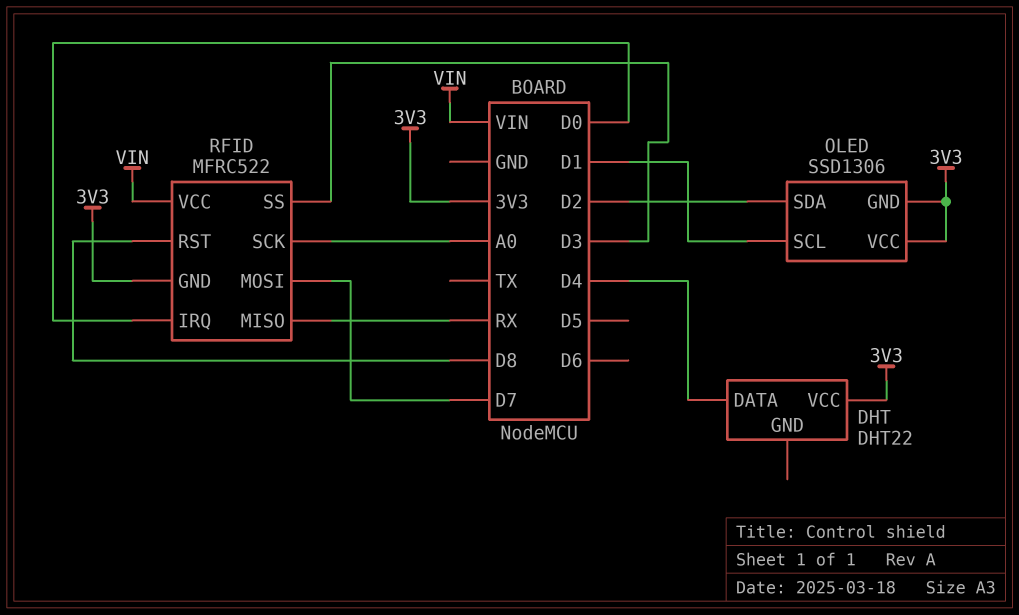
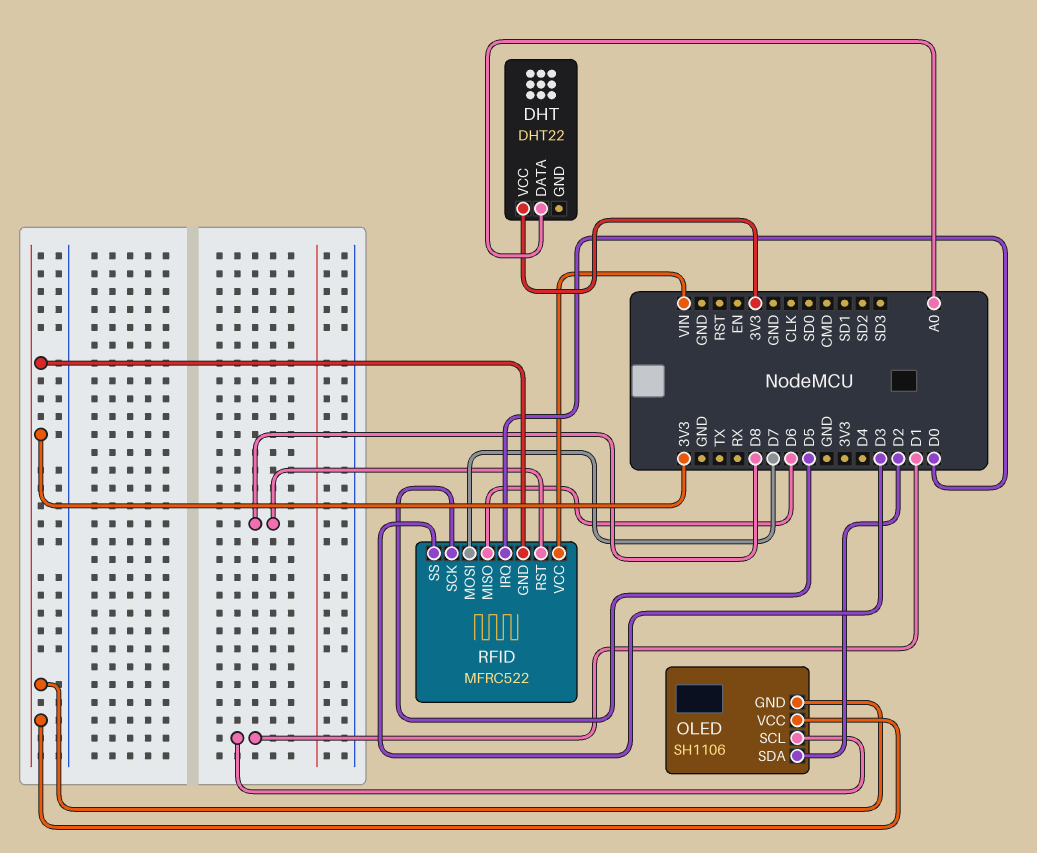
DHT pin DATA: D4 -> A0
OLED: SSD1306 -> SH1106
RFID pin MISO: RX -> D6
RFID pin SCK: A0 -> D5

